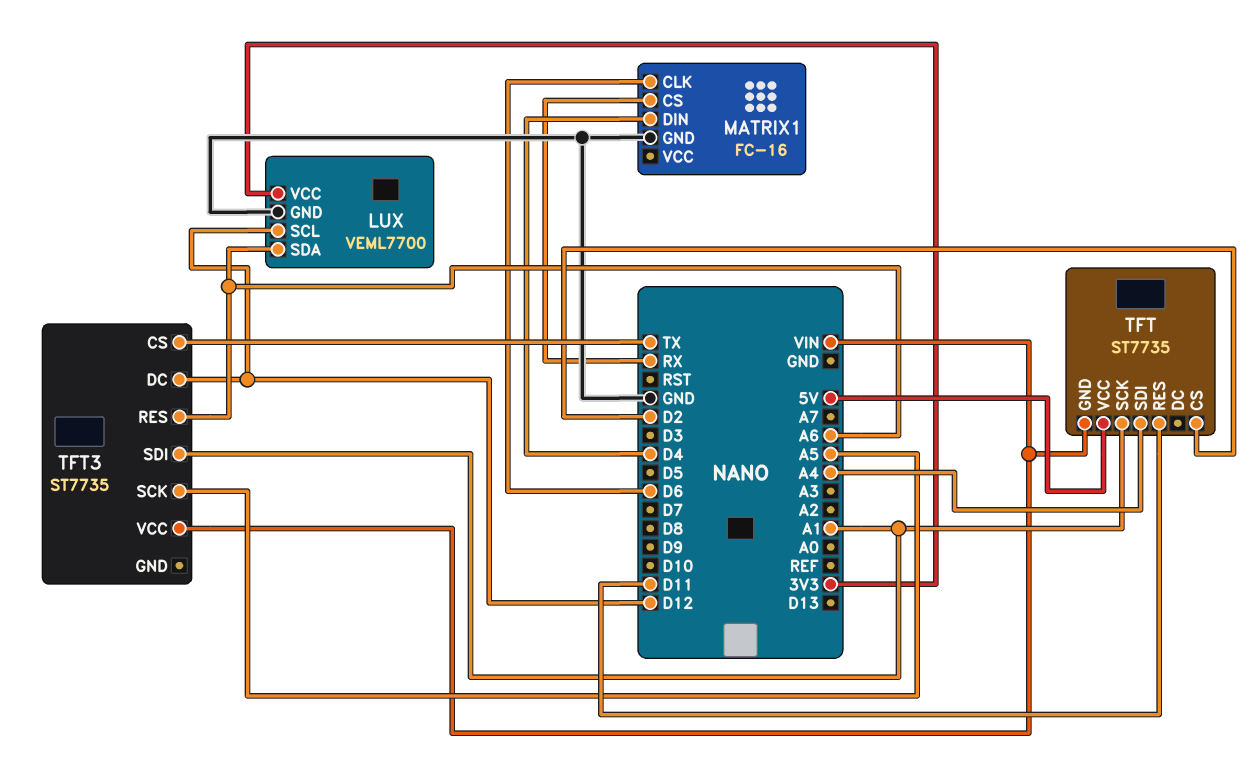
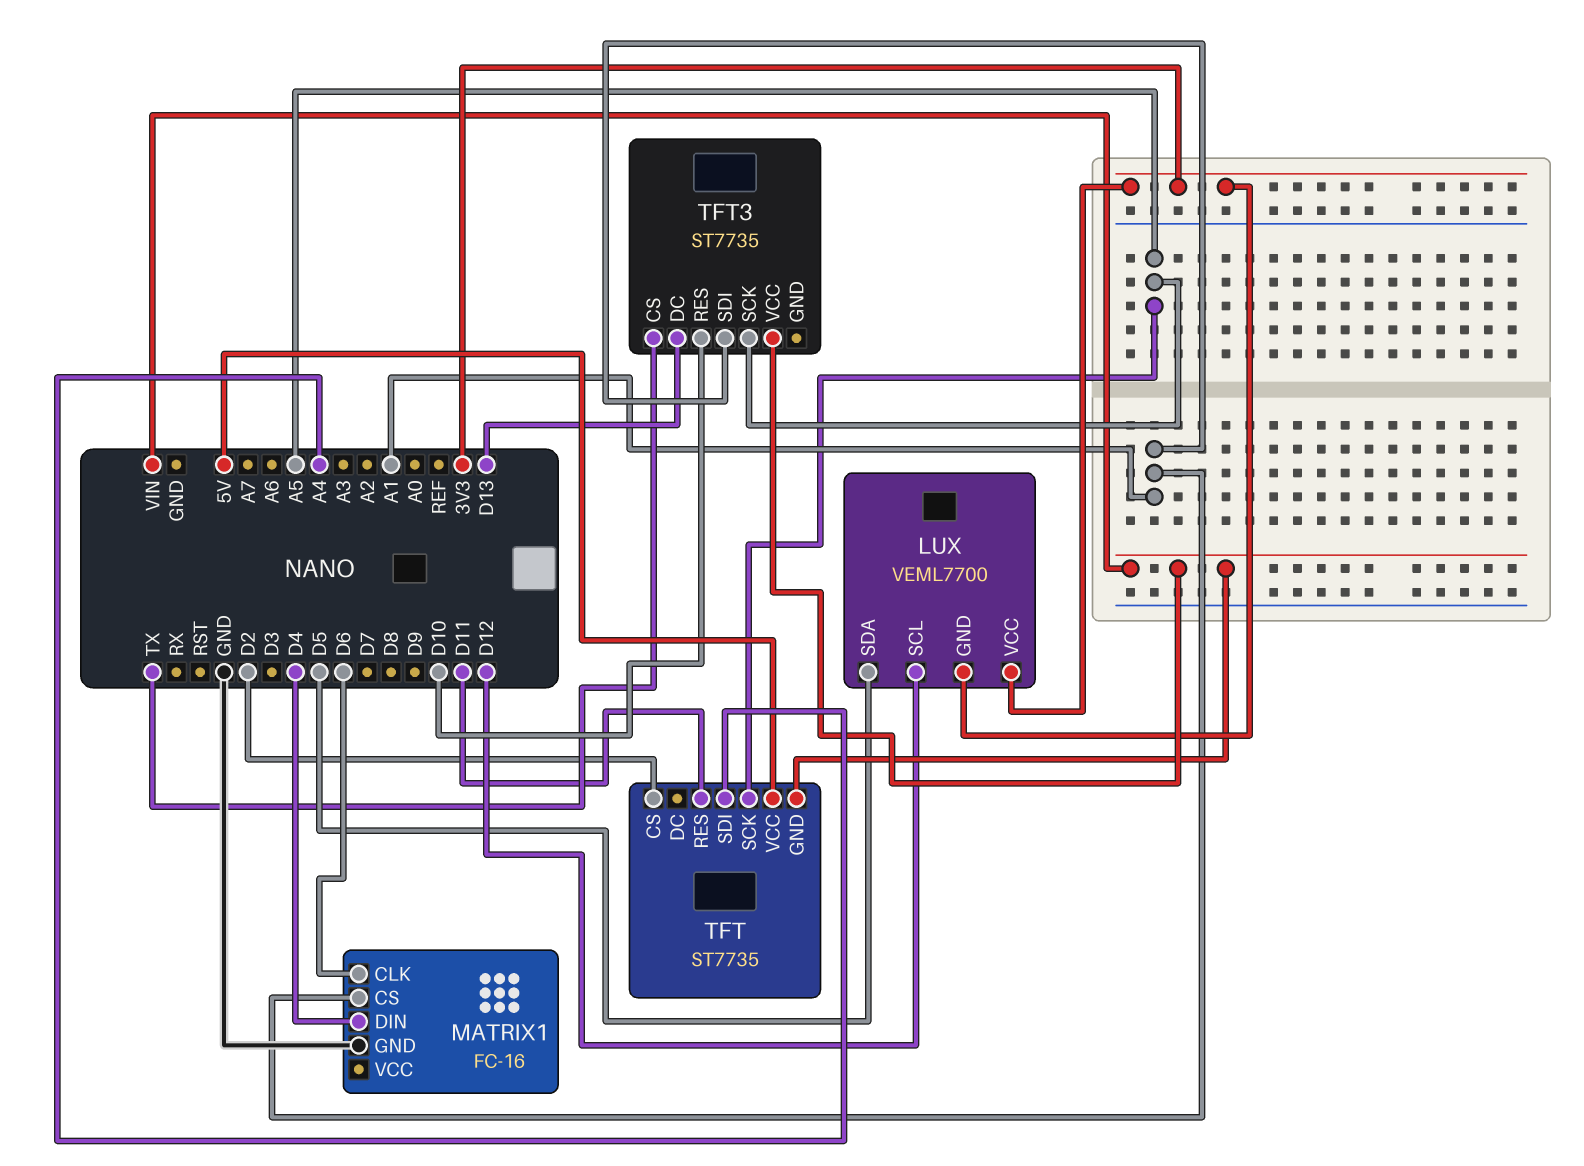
LUX pin GND: GND -> 3V3
LUX pin SDA: A6 -> D5
MATRIX1 pin CS: RX -> A1
TFT pin SCK: A1 -> A5
TFT3 pin DC: D12 -> D13
TFT3 pin RES: A6 -> D10

